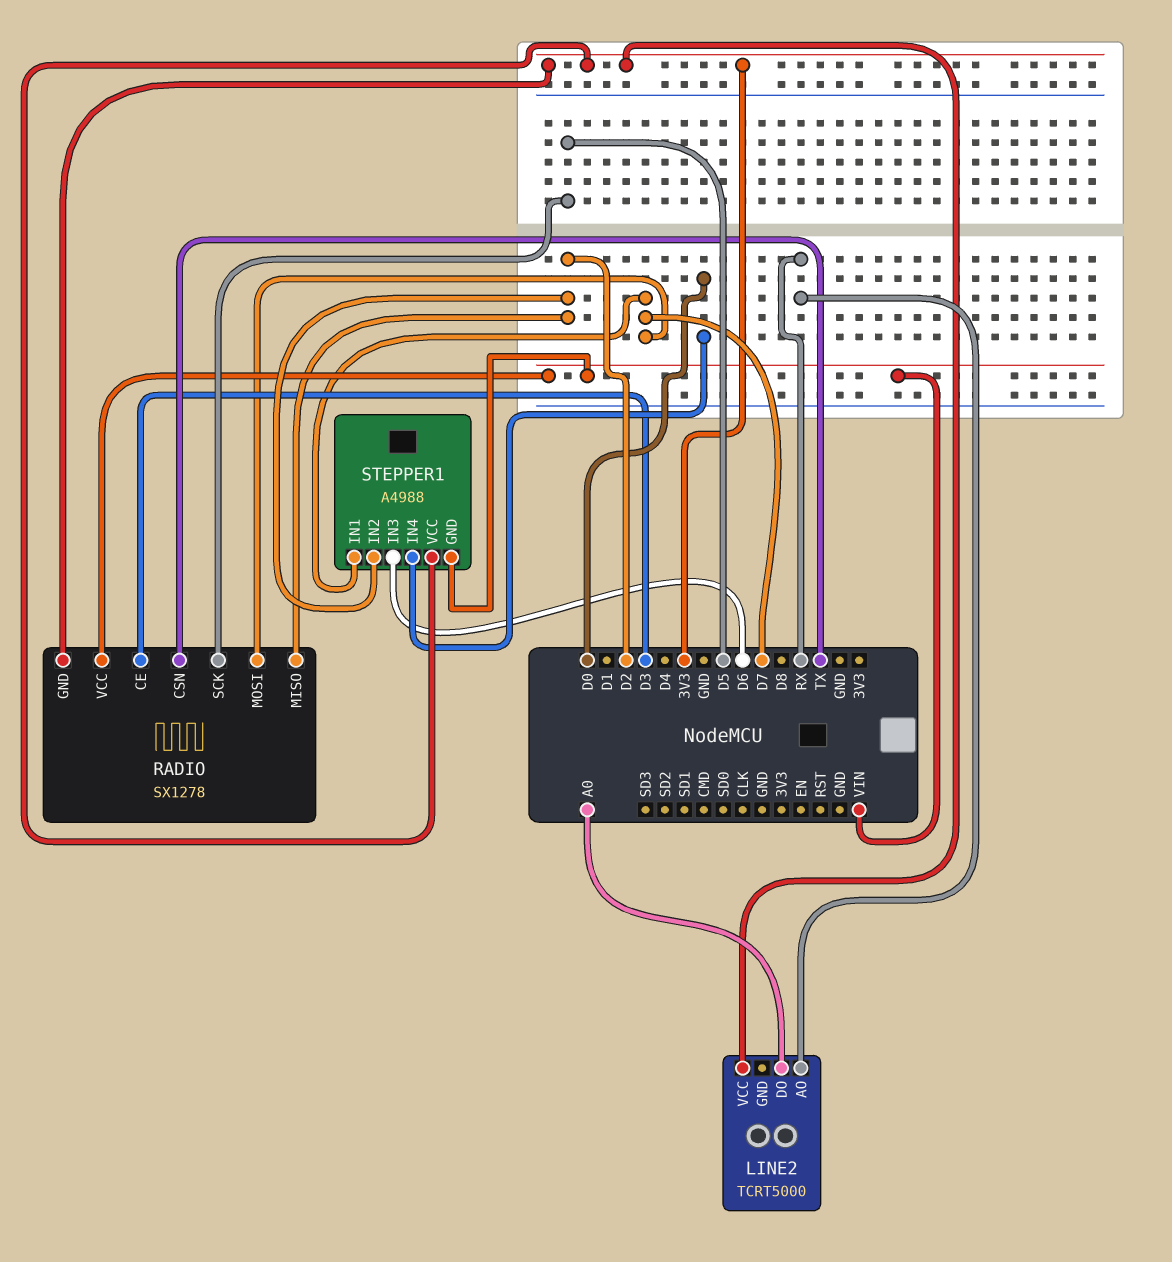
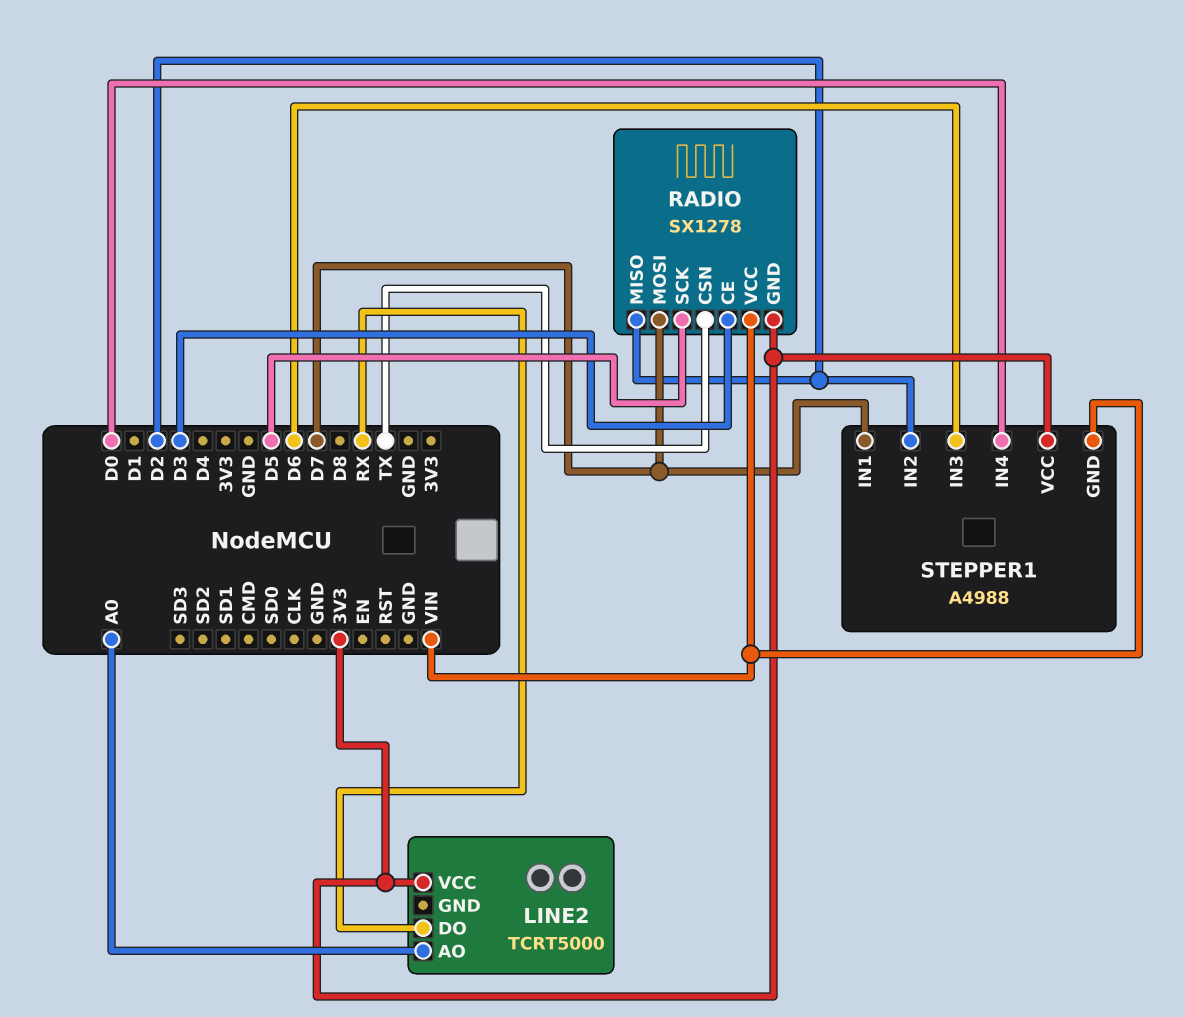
LINE2 pin AO: RX -> A0
LINE2 pin DO: A0 -> RX

